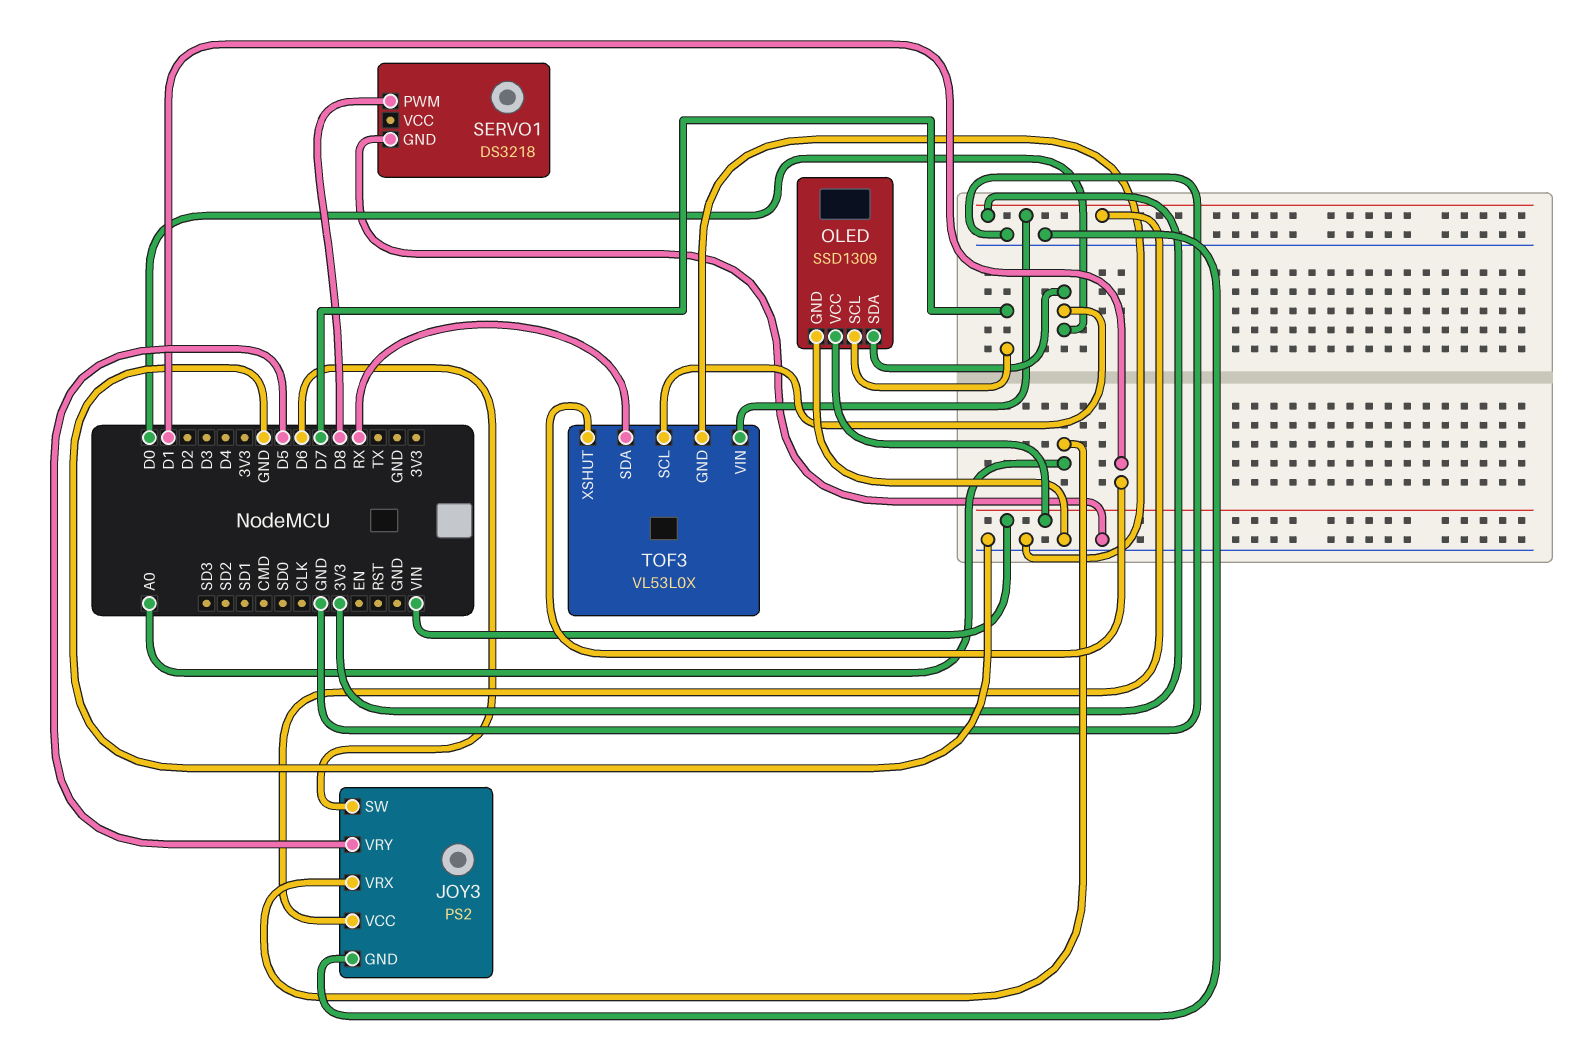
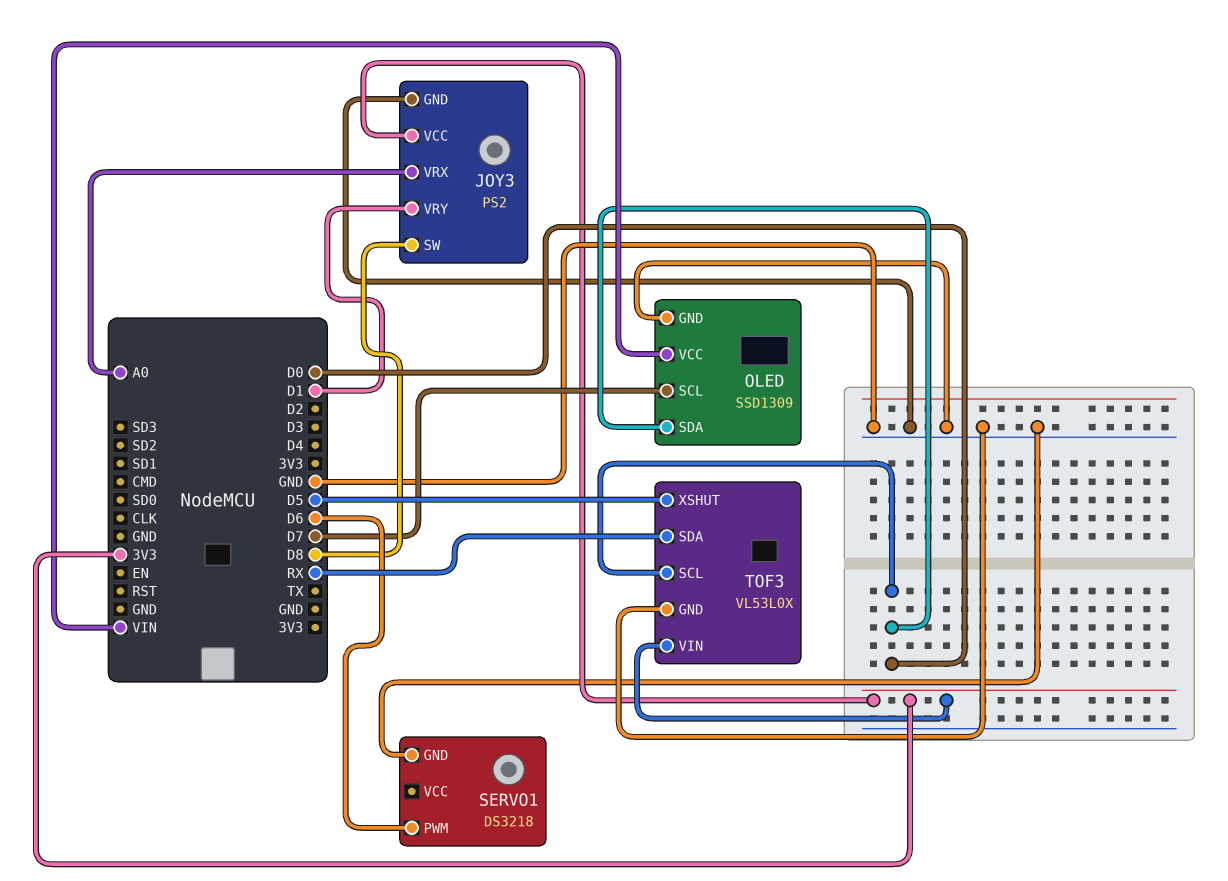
JOY3 pin SW: D6 -> D8
JOY3 pin VRY: D5 -> D1
SERVO1 pin PWM: D8 -> D6
TOF3 pin XSHUT: D1 -> D5

